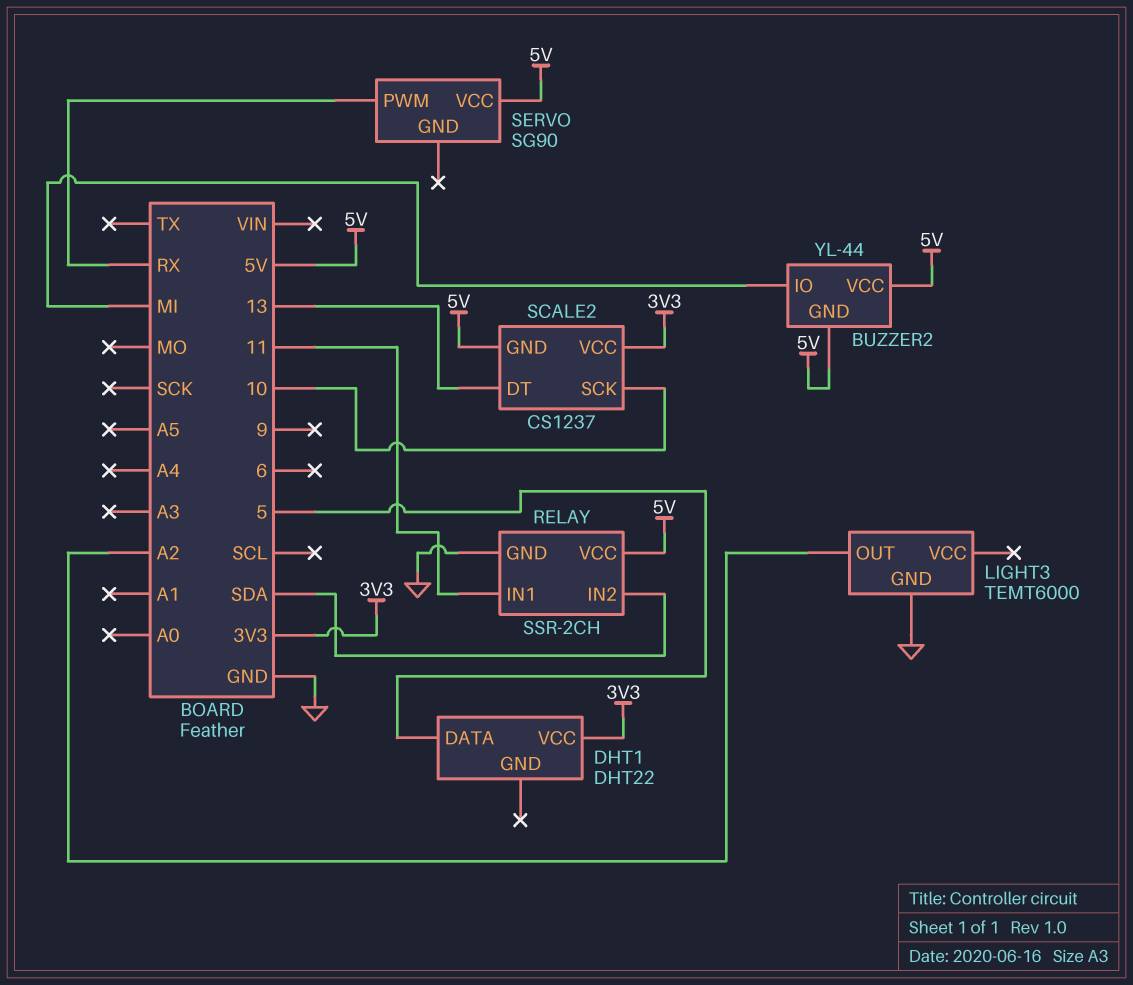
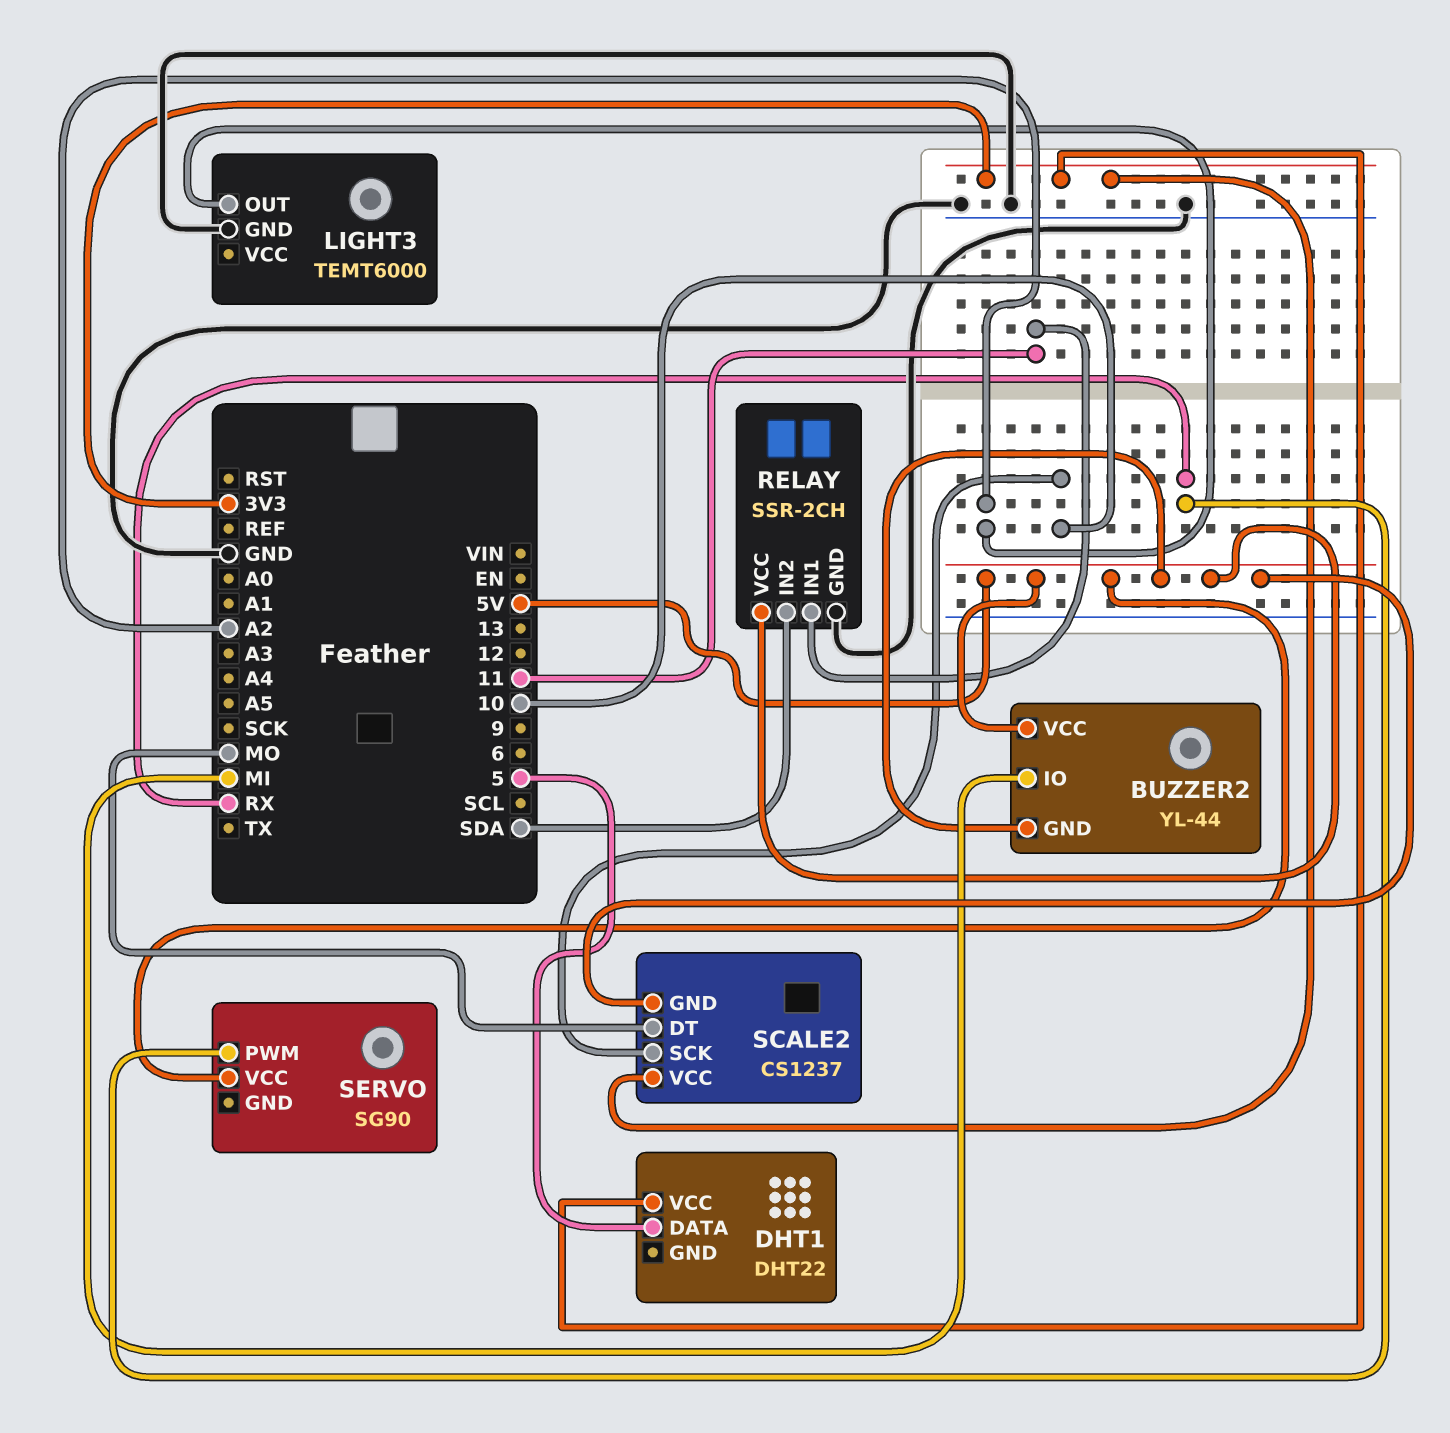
SCALE2 pin DT: 13 -> MO

